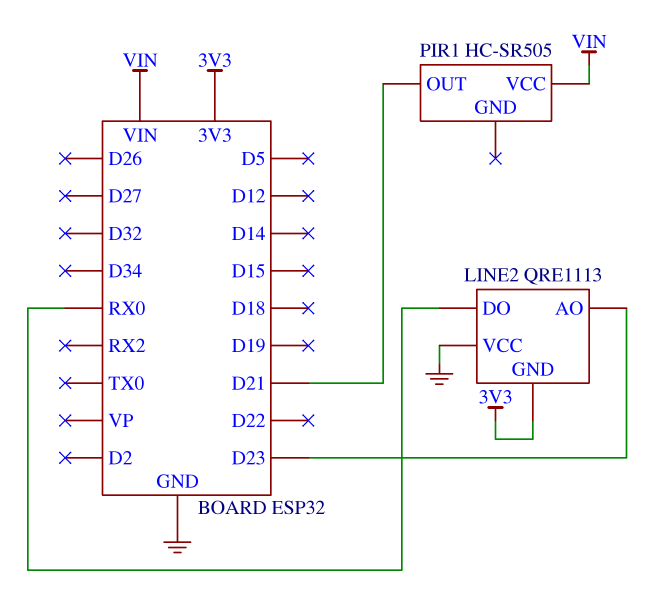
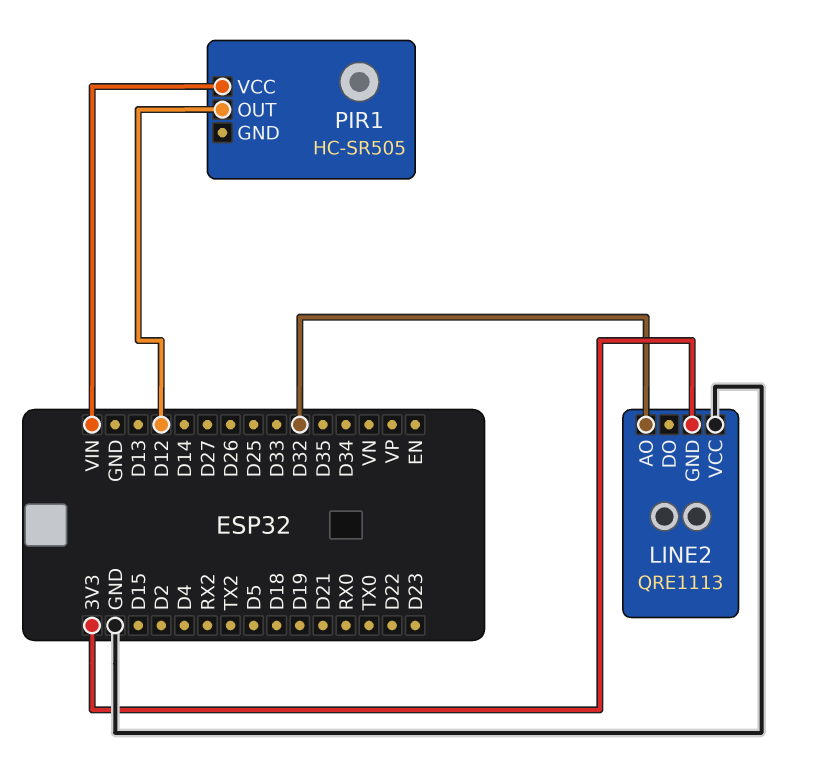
LINE2 pin AO: D23 -> D32
LINE2 pin DO: RX0 -> none
PIR1 pin OUT: D21 -> D12

